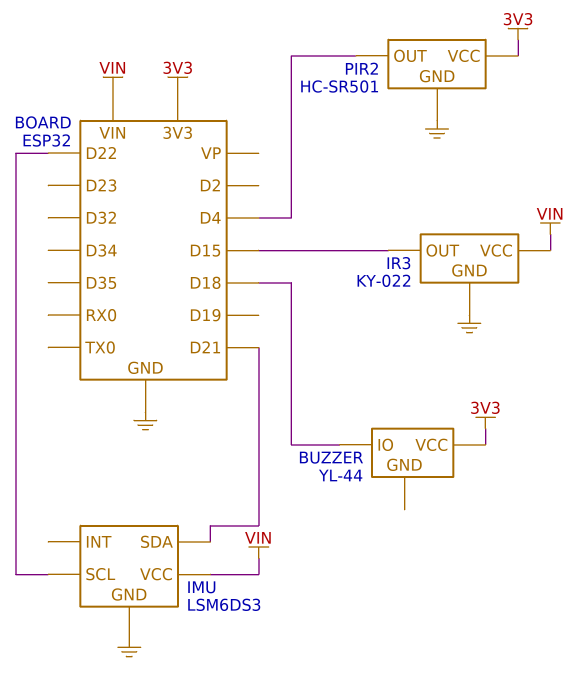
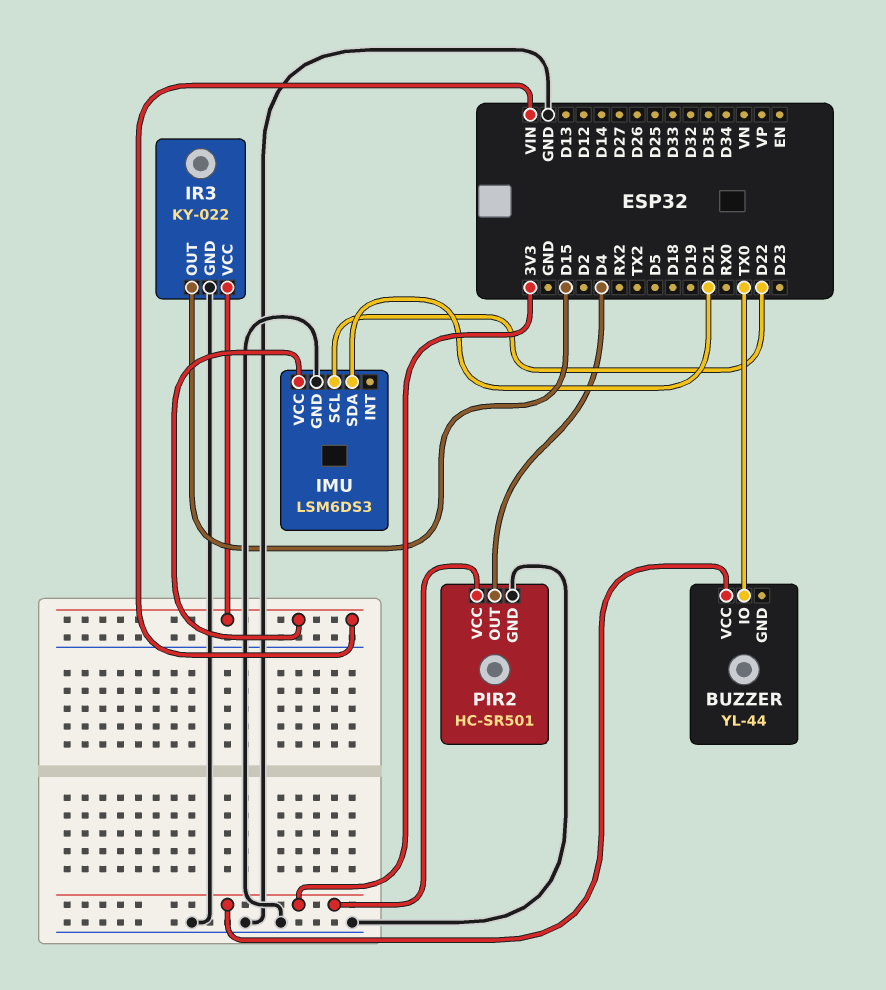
BUZZER pin IO: D18 -> TX0

